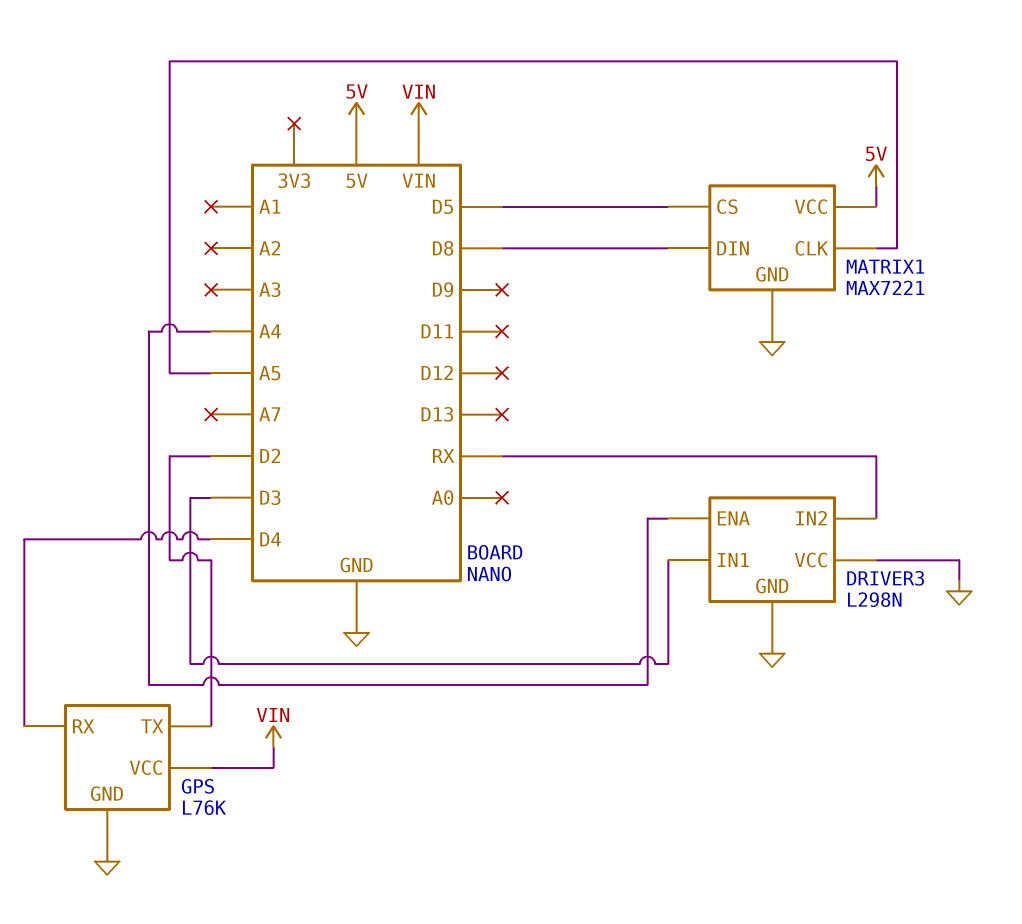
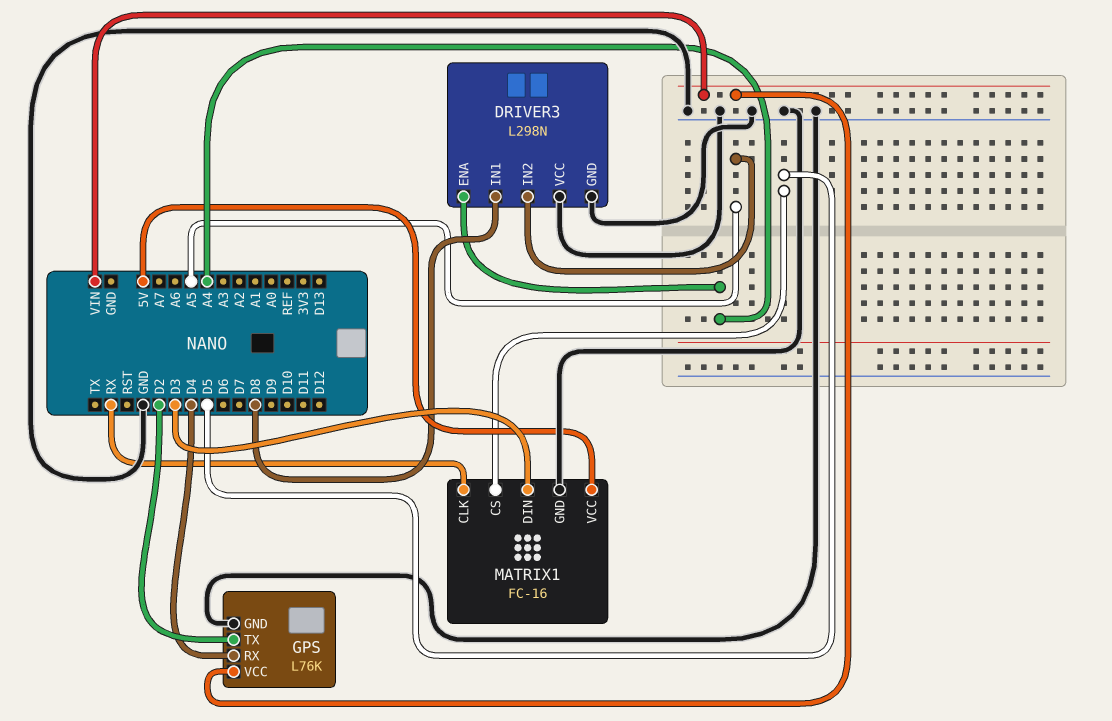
DRIVER3 pin IN1: D3 -> D8
DRIVER3 pin IN2: RX -> A5
MATRIX1: MAX7221 -> FC-16
MATRIX1 pin CLK: A5 -> RX
MATRIX1 pin DIN: D8 -> D3

